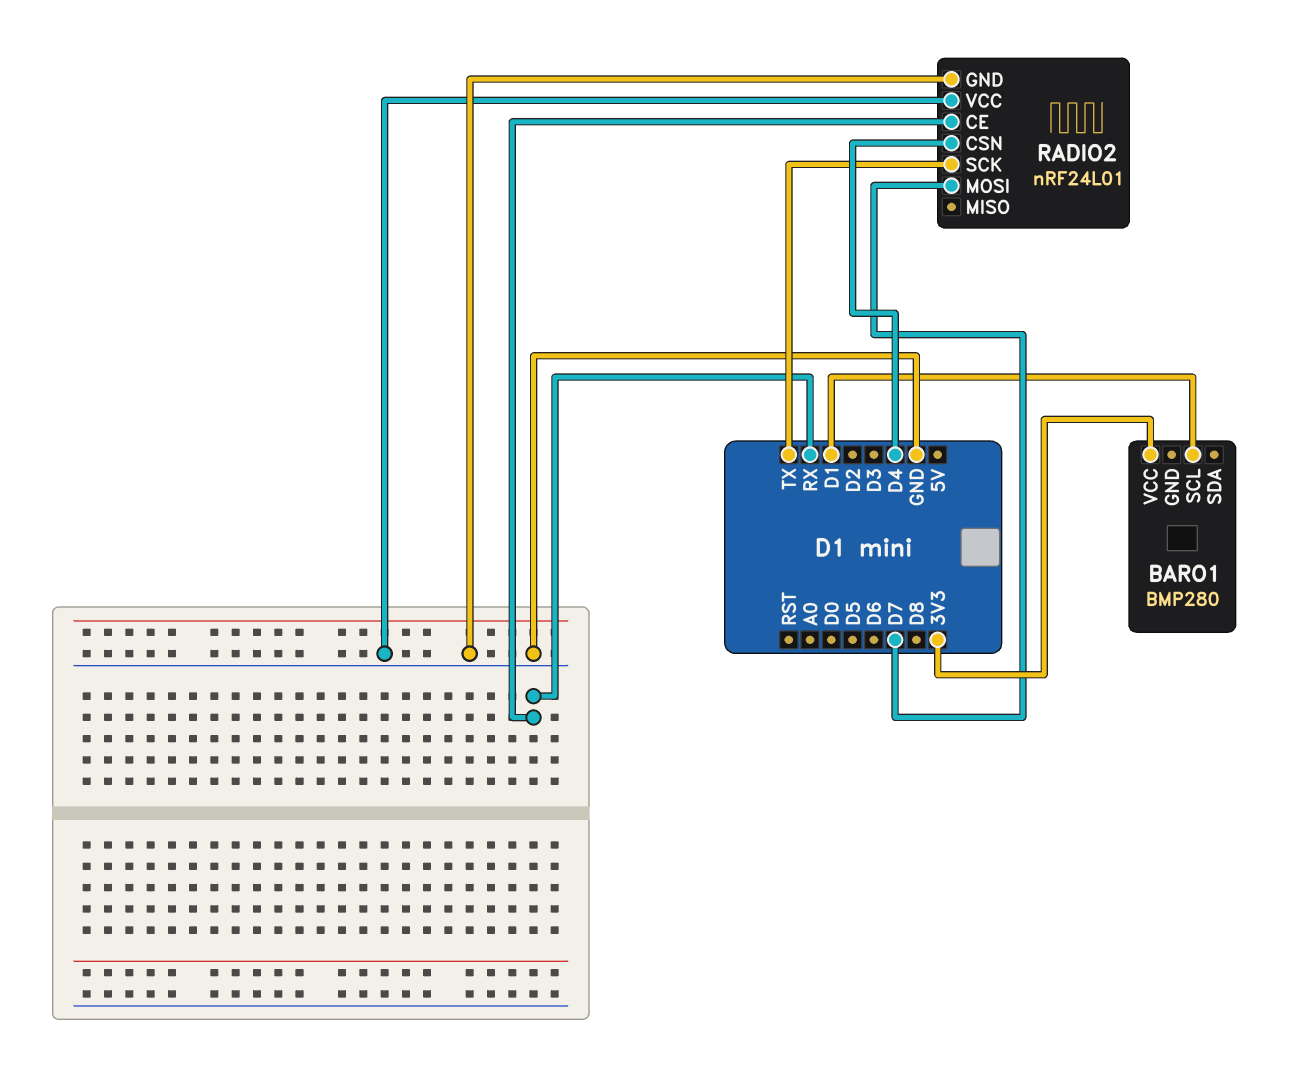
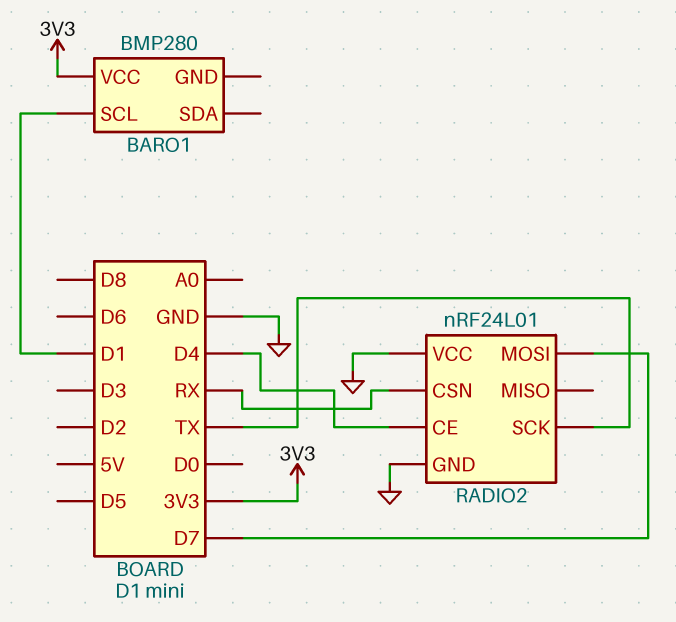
RADIO2 pin CE: RX -> D4
RADIO2 pin CSN: D4 -> RX

